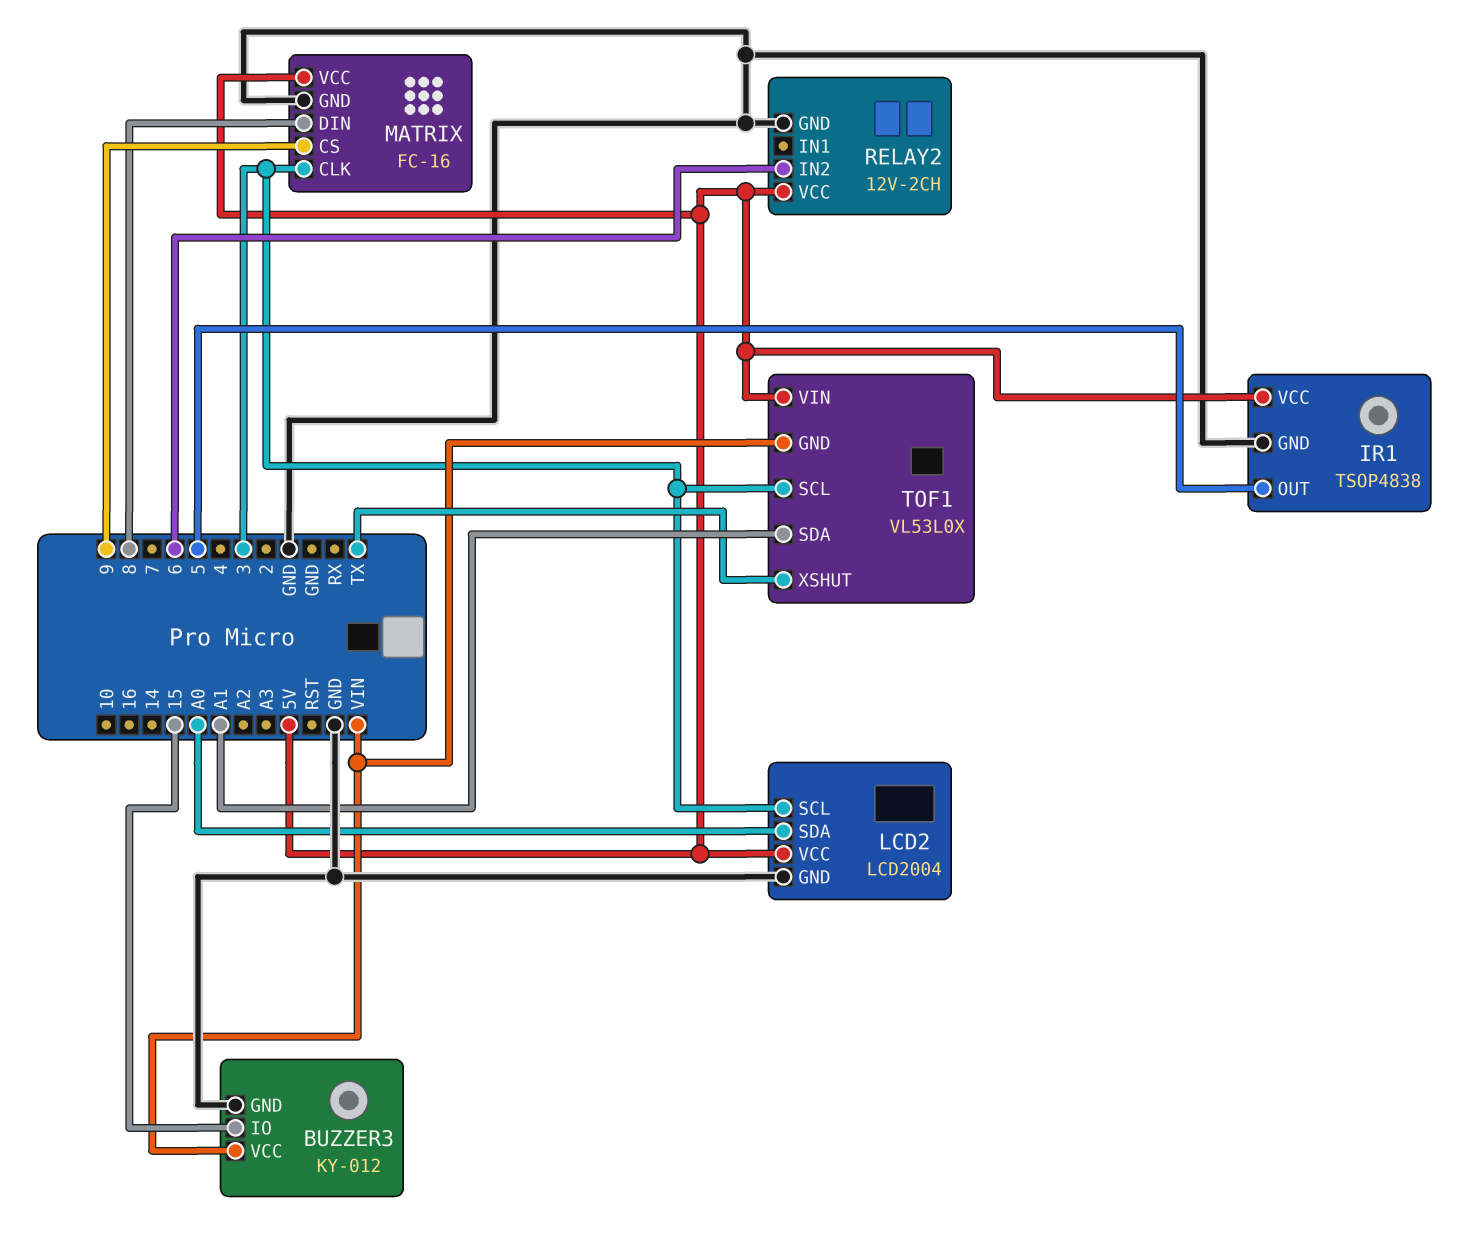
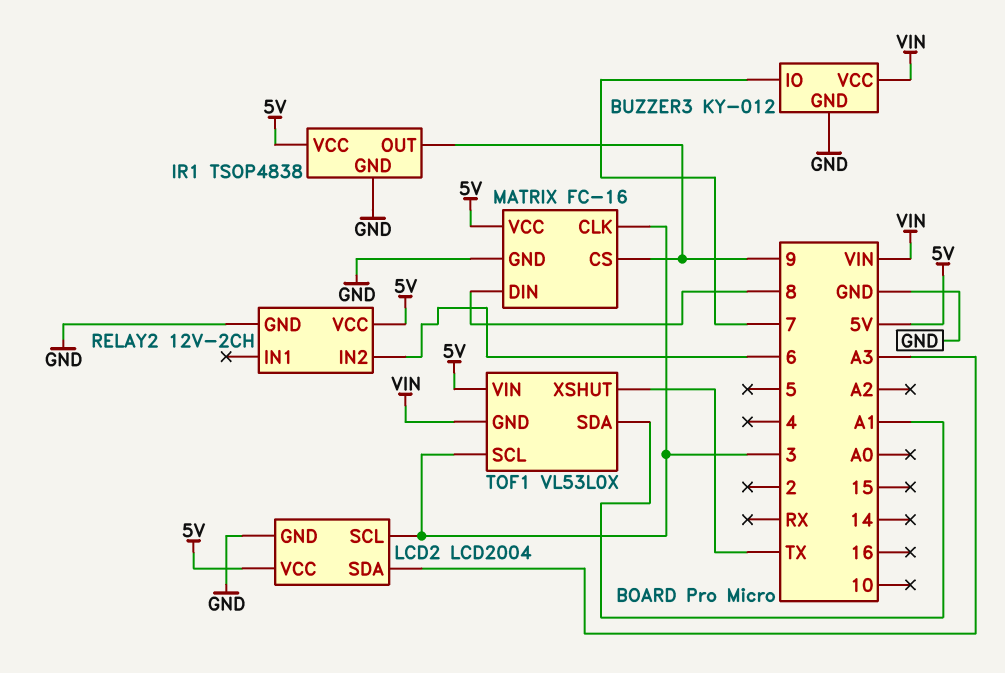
BUZZER3 pin IO: 15 -> 7
IR1 pin OUT: 5 -> 9
LCD2 pin SDA: A0 -> A3

